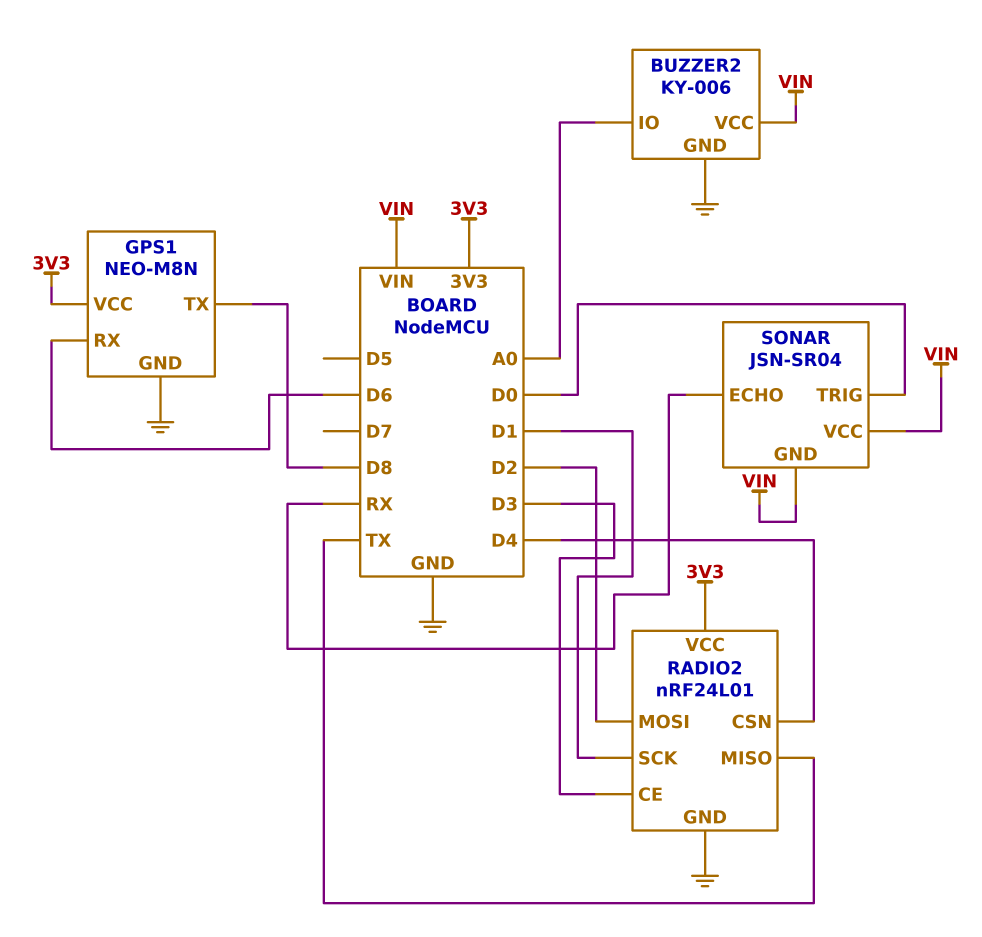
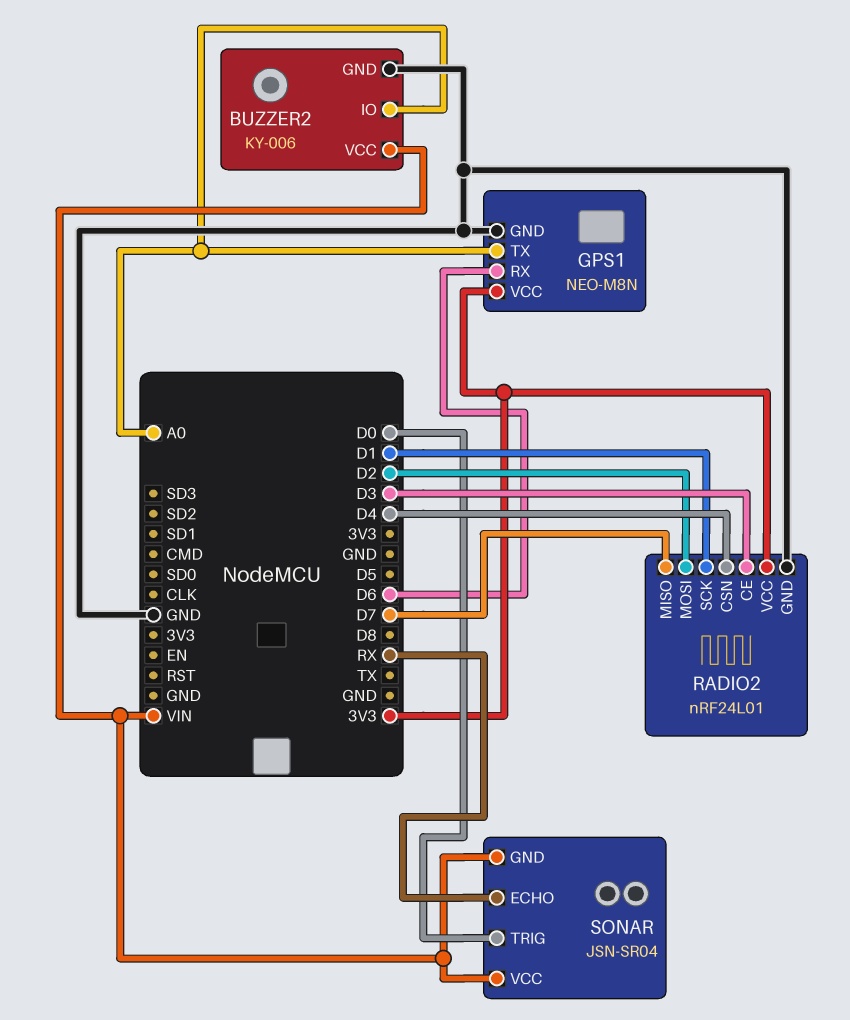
GPS1 pin TX: D8 -> A0
RADIO2 pin MISO: TX -> D7

